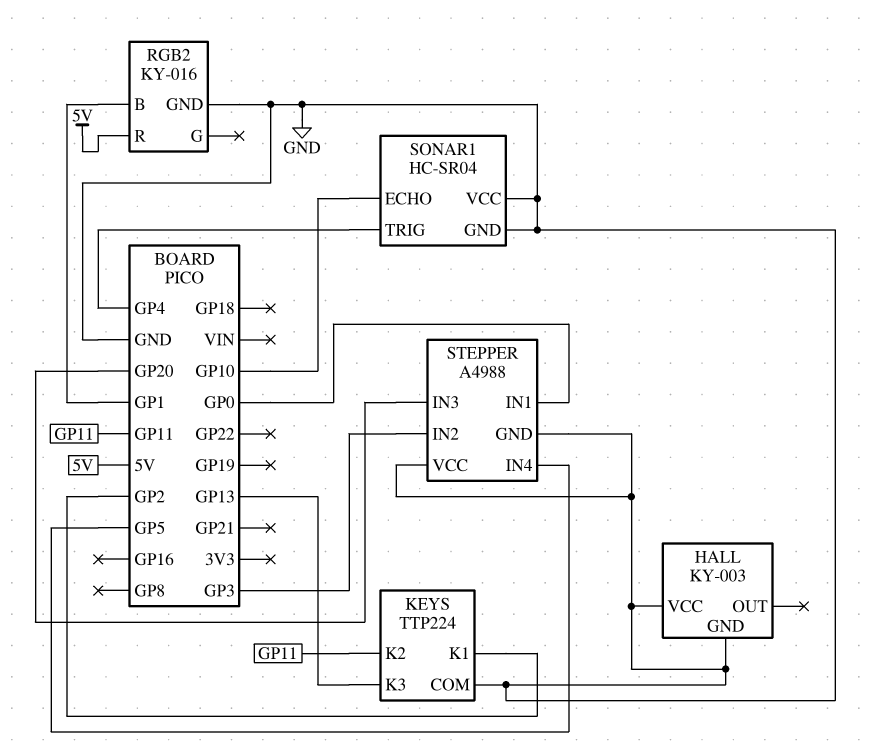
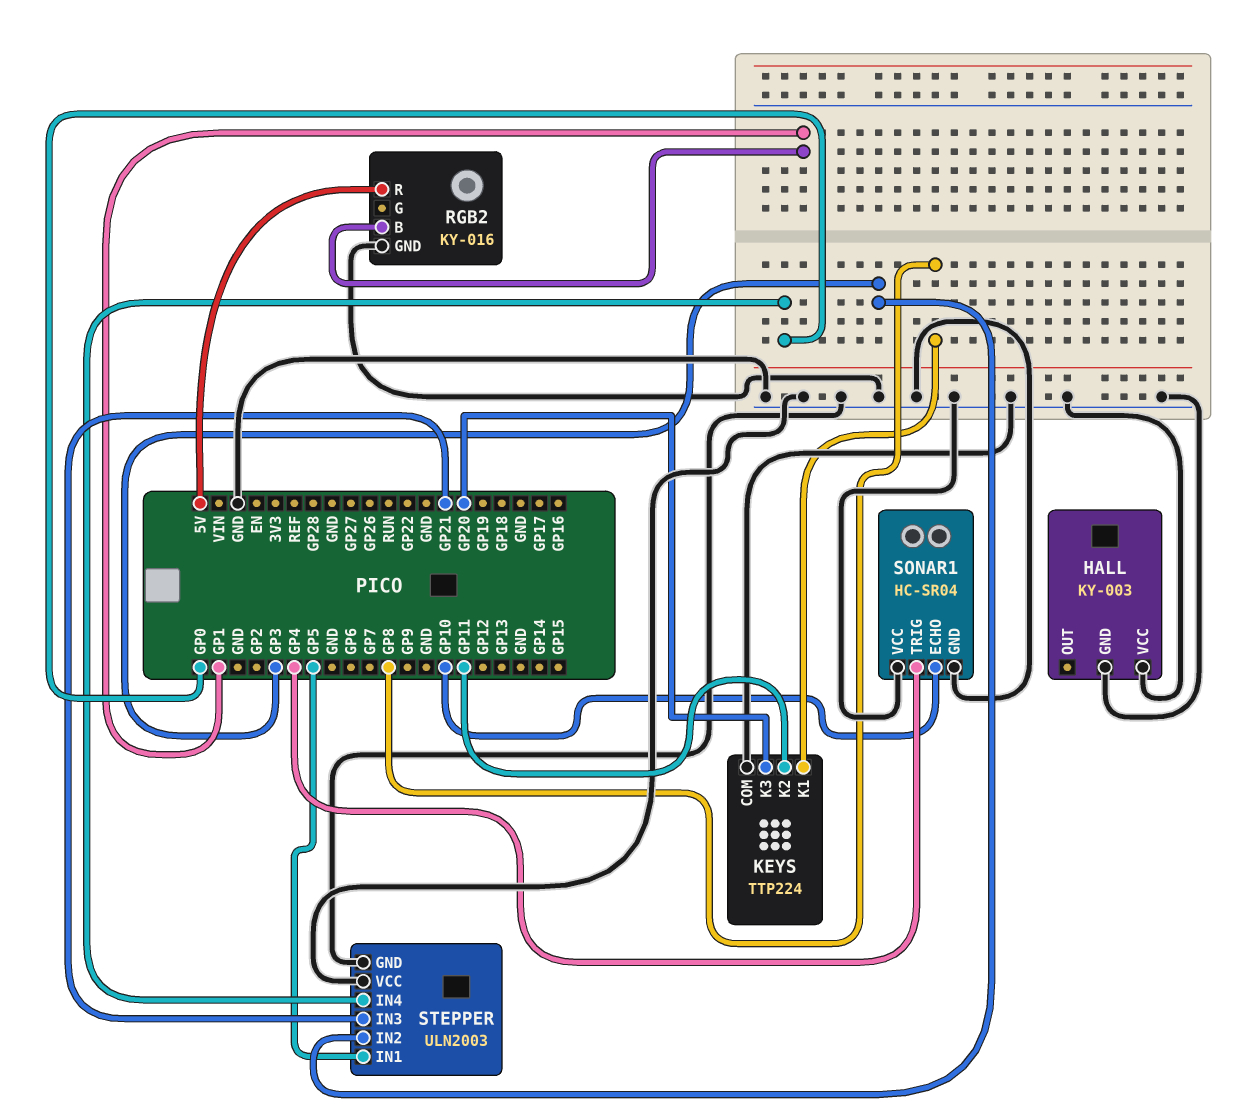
KEYS pin K1: GP2 -> GP8
KEYS pin K3: GP13 -> GP20
STEPPER: A4988 -> ULN2003
STEPPER pin IN1: GP0 -> GP5
STEPPER pin IN3: GP20 -> GP21
STEPPER pin IN4: GP5 -> GP0

